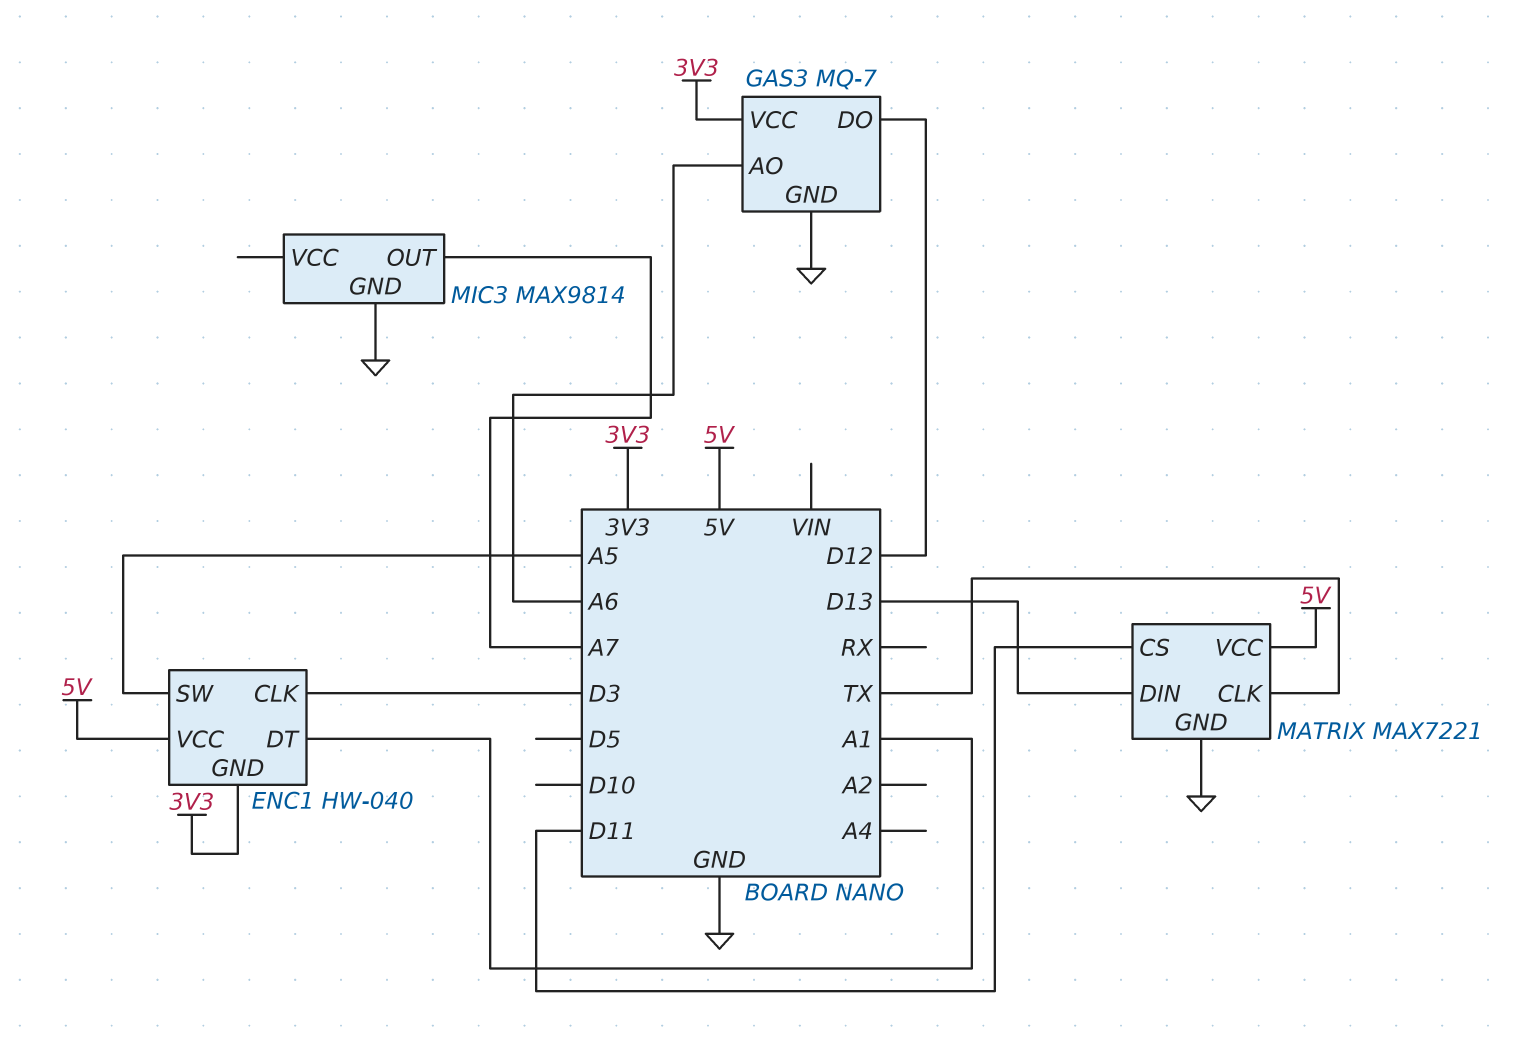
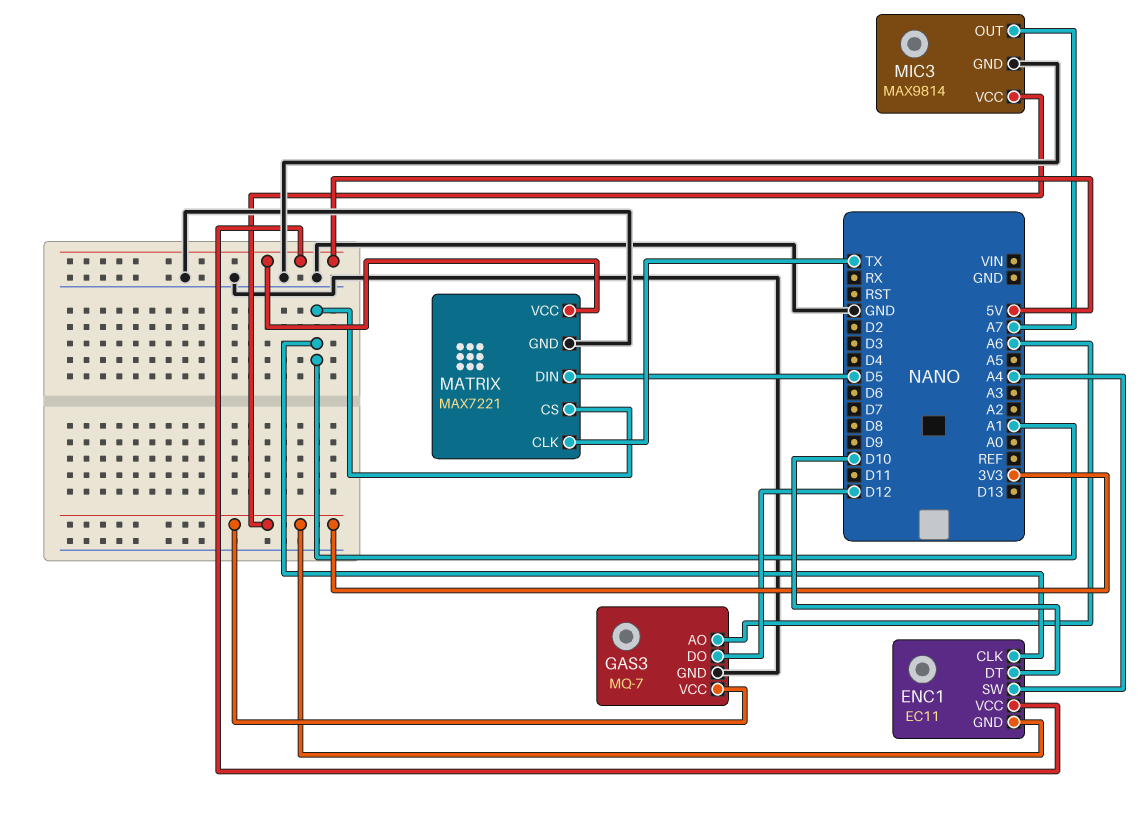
ENC1: HW-040 -> EC11
ENC1 pin CLK: D3 -> A1
ENC1 pin DT: A1 -> D10
ENC1 pin SW: A5 -> A4
MATRIX pin CS: D11 -> A1
MATRIX pin DIN: D13 -> D5
MIC3 pin VCC: none -> 3V3

